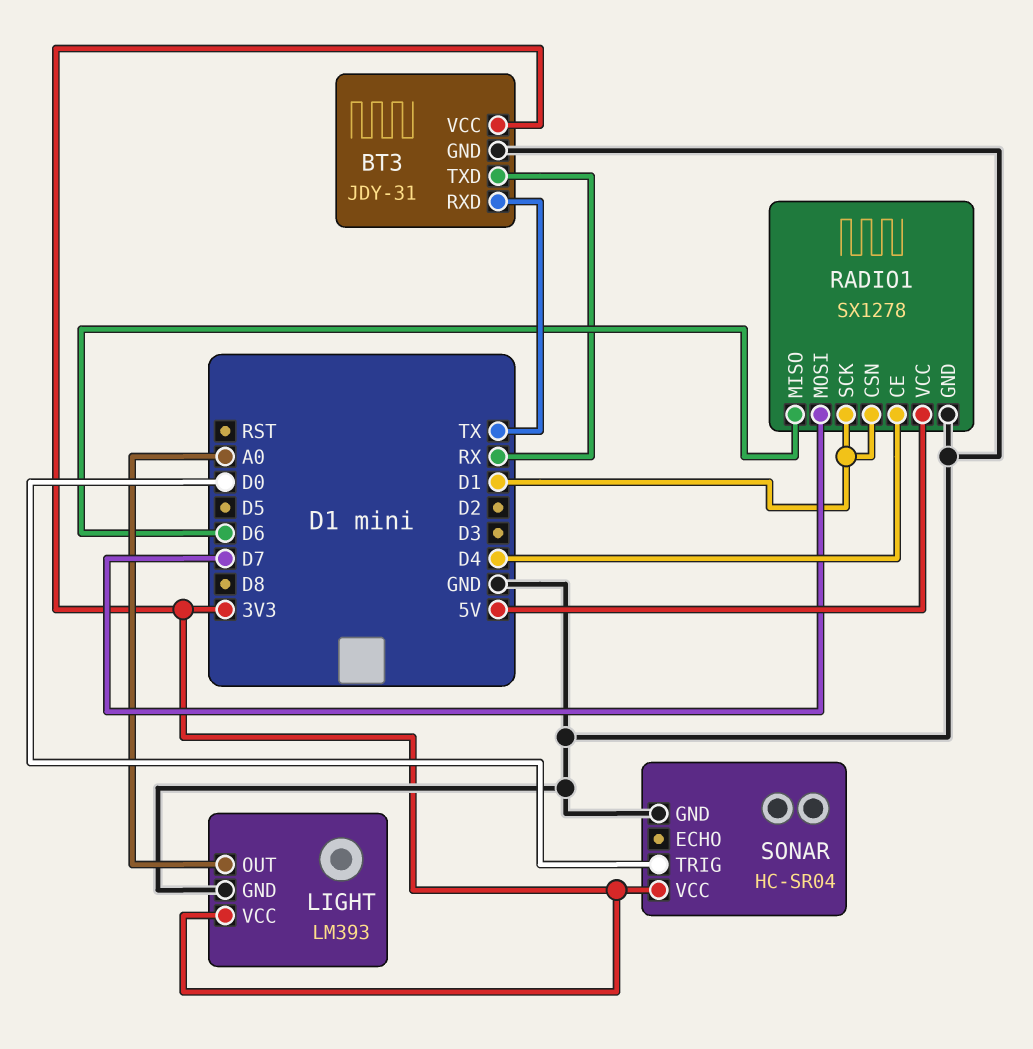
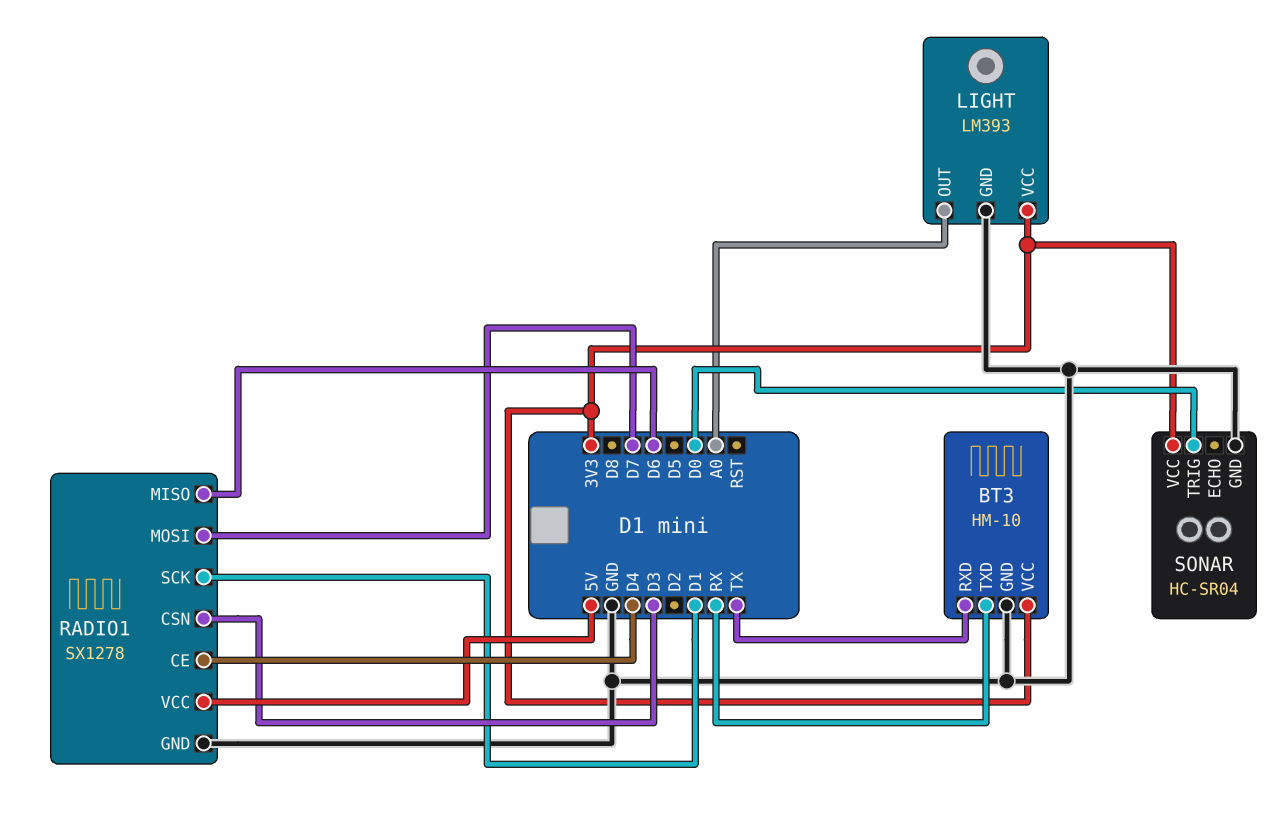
BT3: JDY-31 -> HM-10
RADIO1 pin CSN: D1 -> D3

